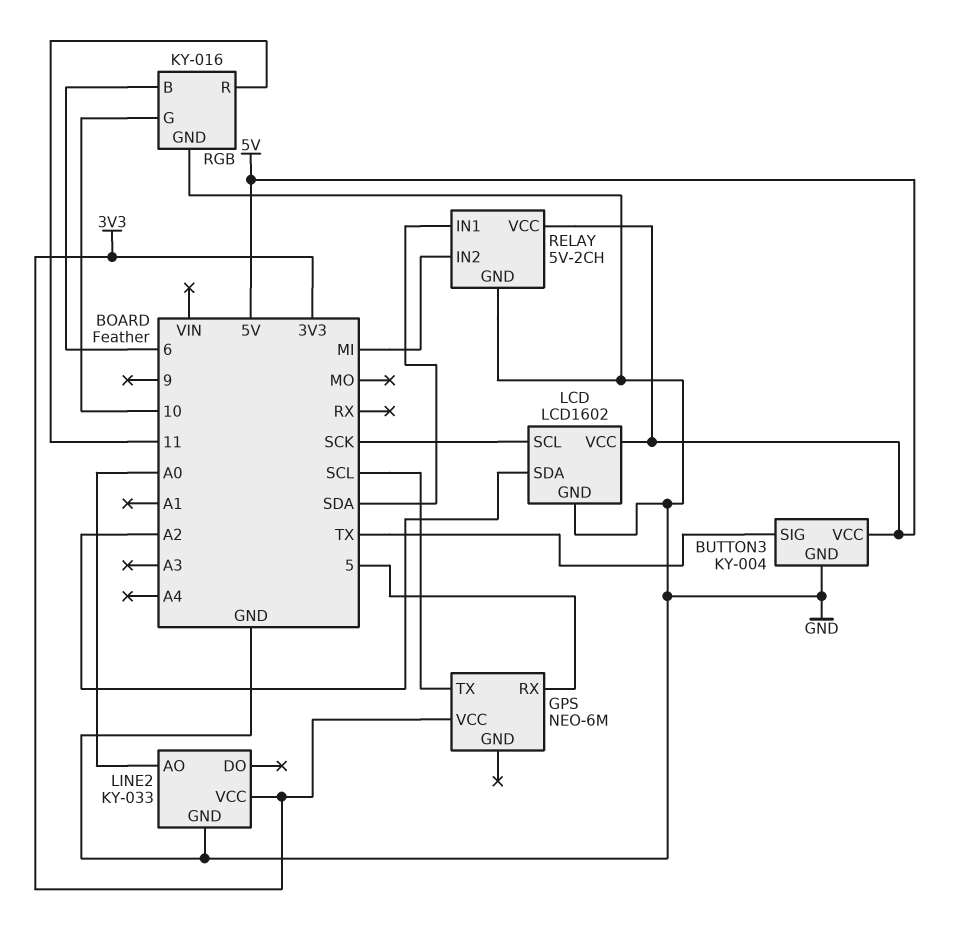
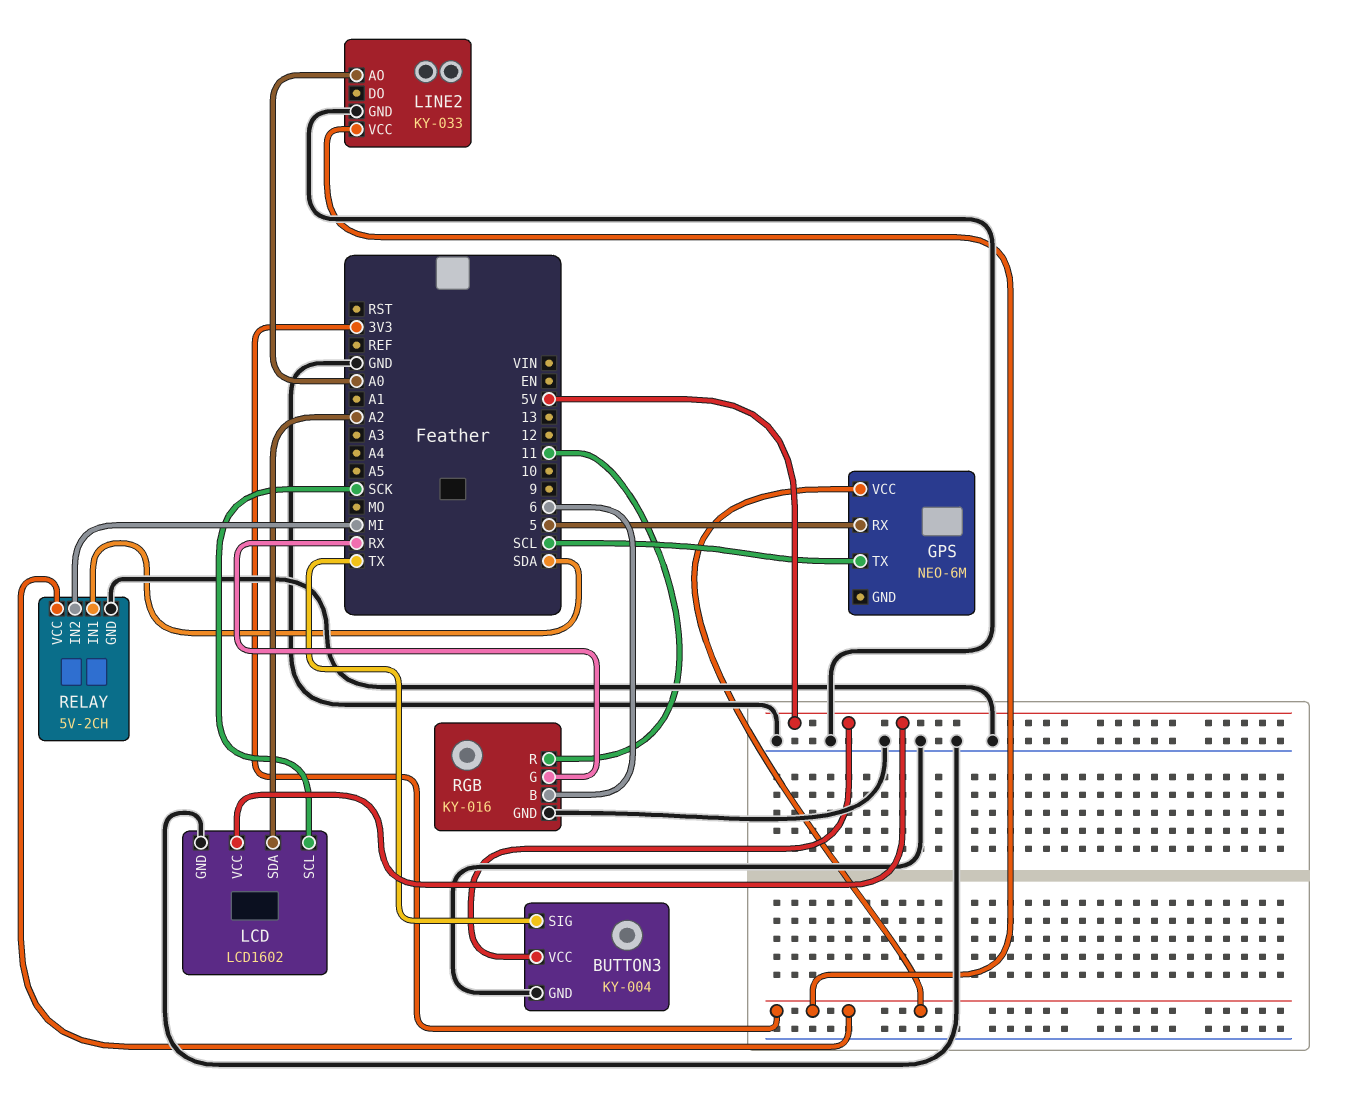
RELAY pin VCC: 5V -> 3V3
RGB pin G: 10 -> RX

